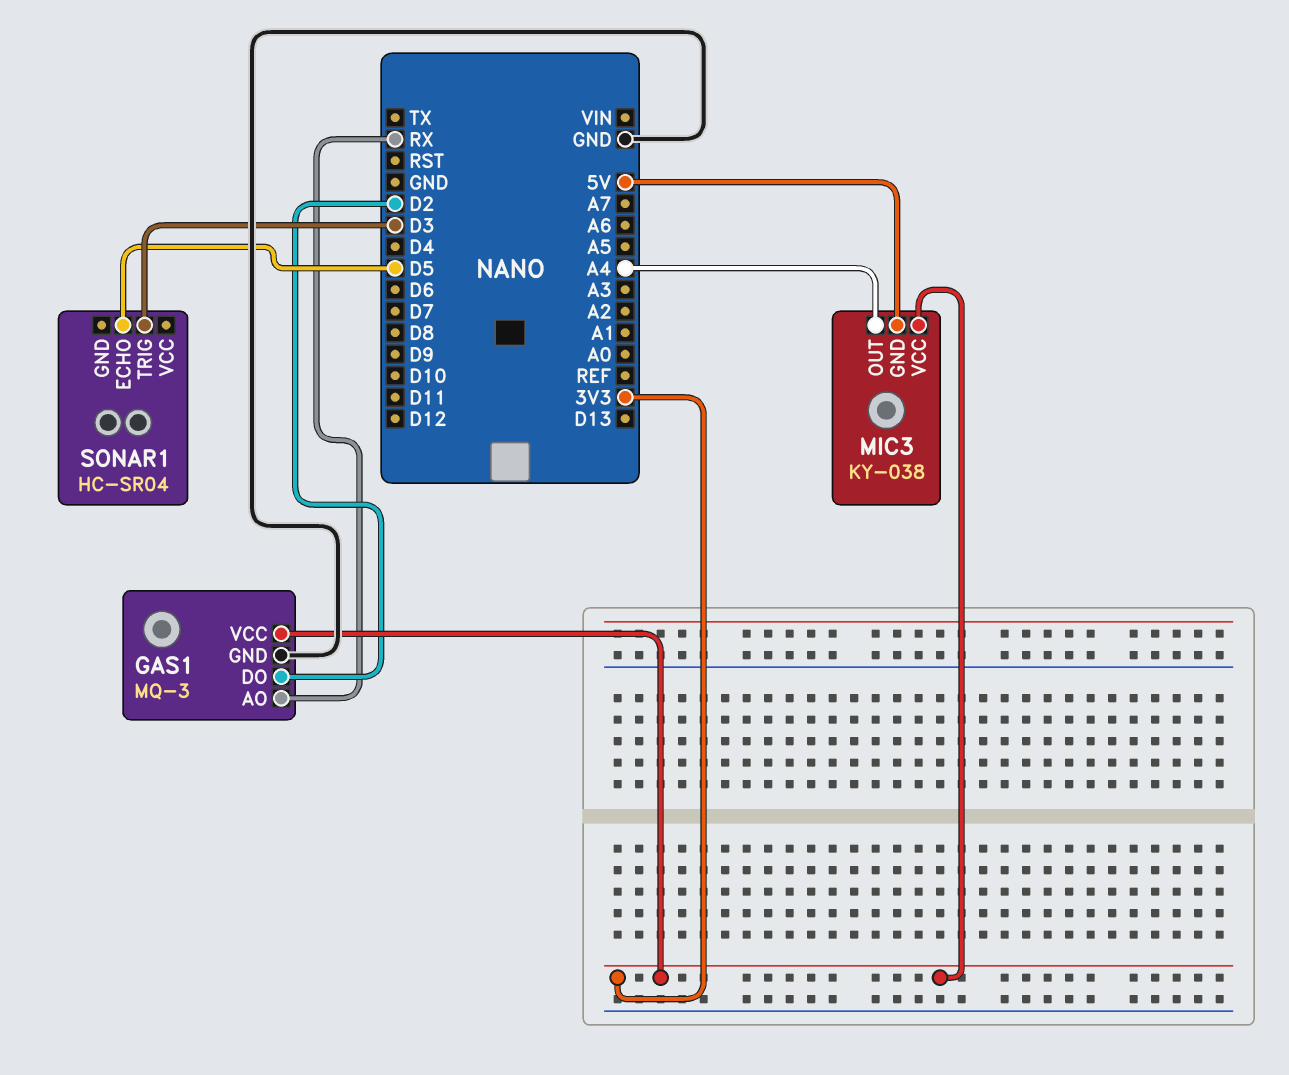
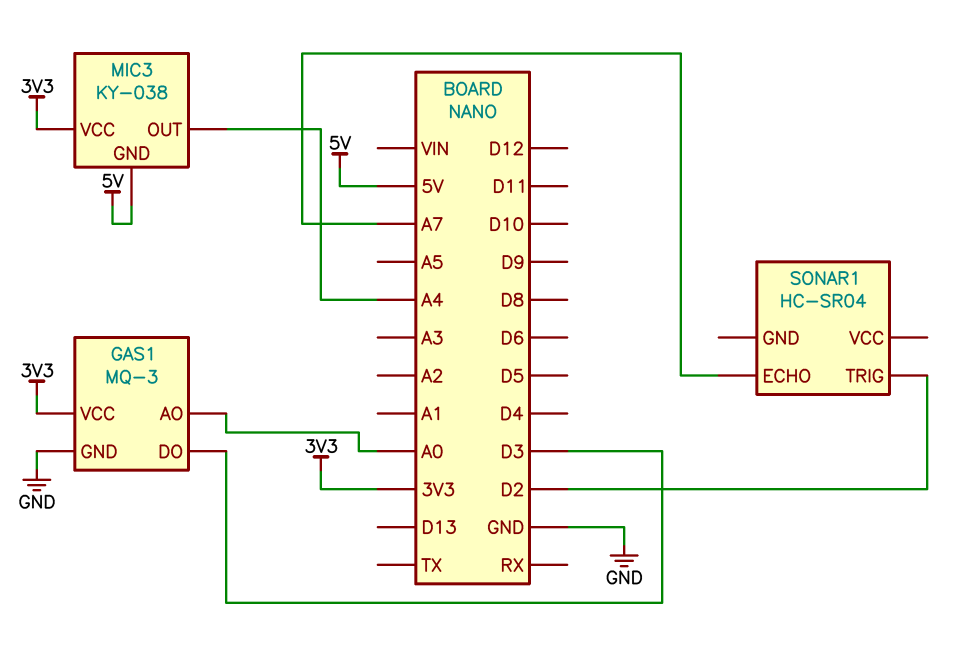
GAS1 pin AO: RX -> A0
GAS1 pin DO: D2 -> D3
SONAR1 pin ECHO: D5 -> A7
SONAR1 pin TRIG: D3 -> D2

